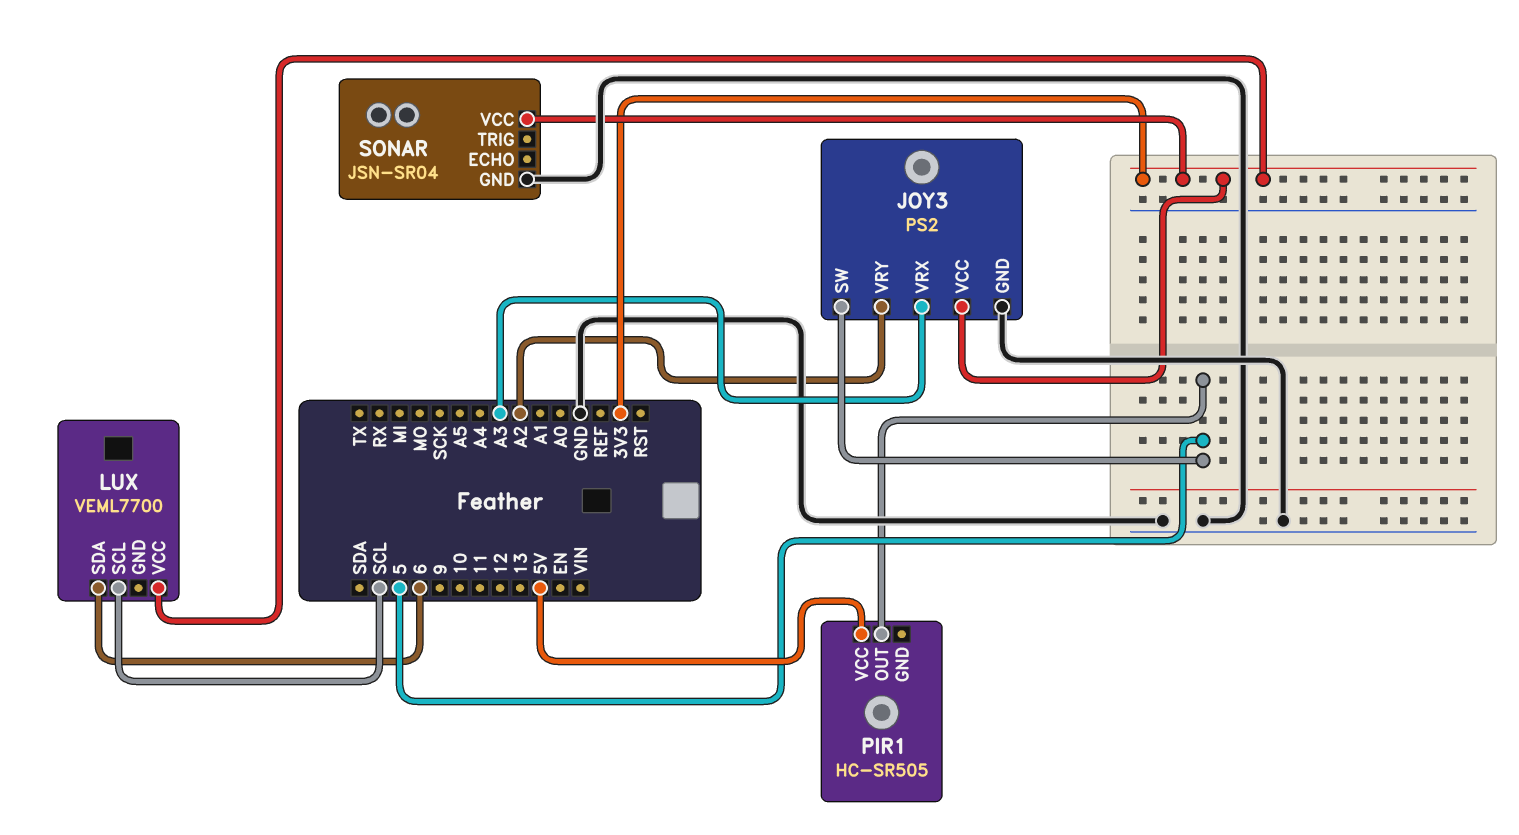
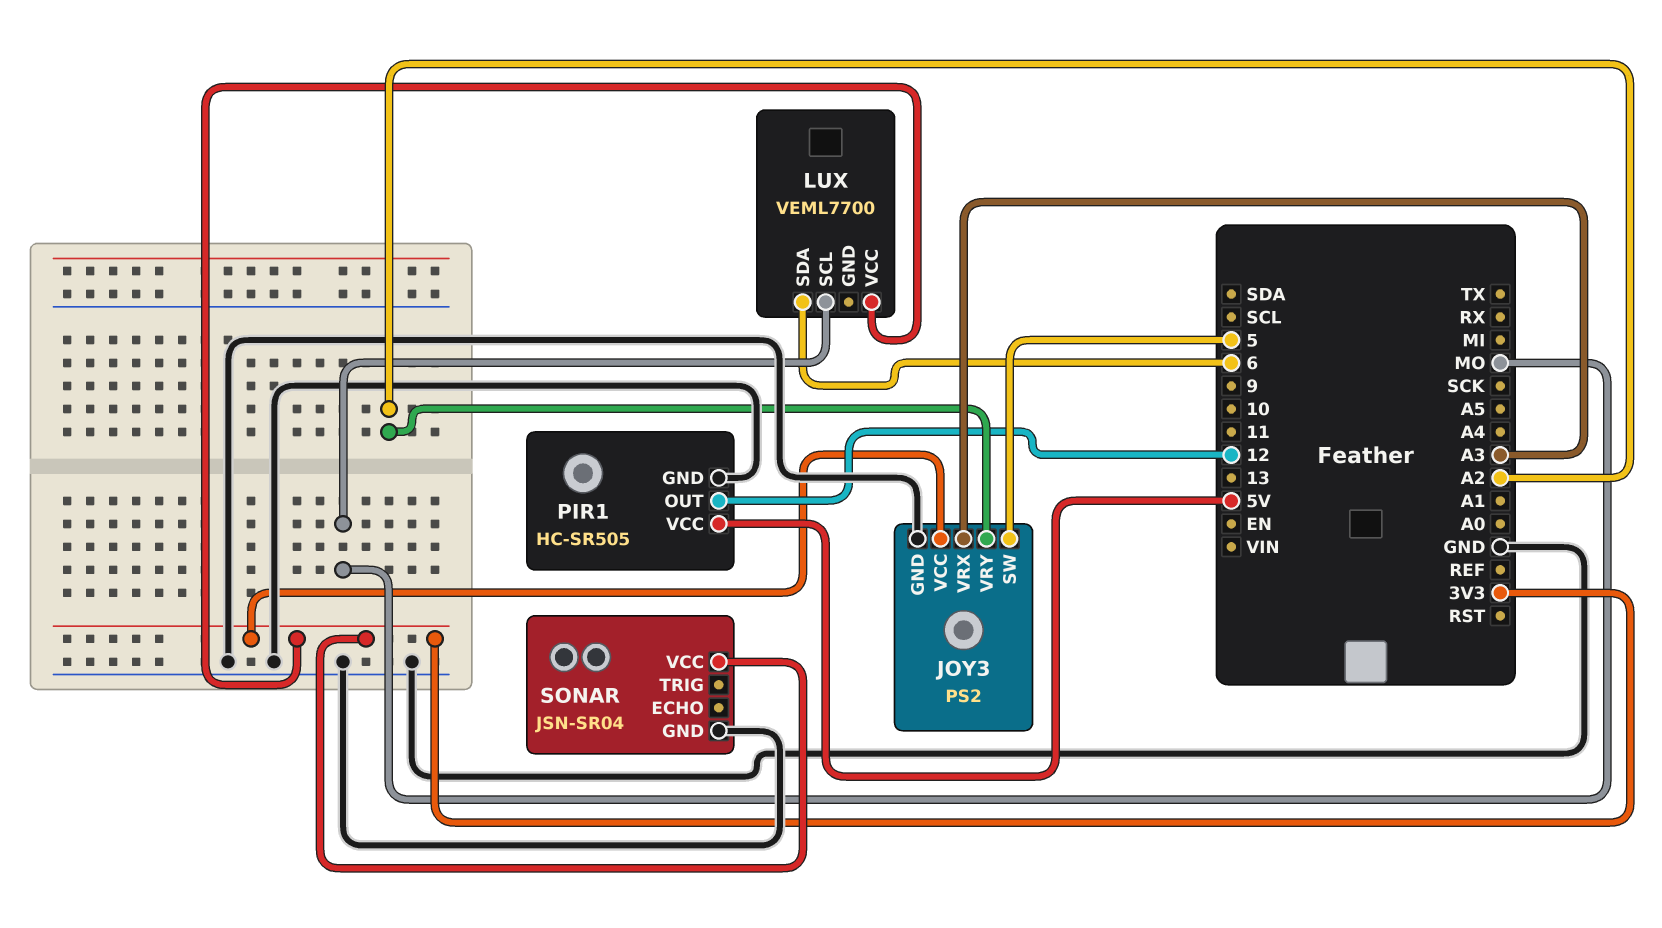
LUX pin SCL: SCL -> MO
PIR1 pin GND: none -> GND
PIR1 pin OUT: 5 -> 12

